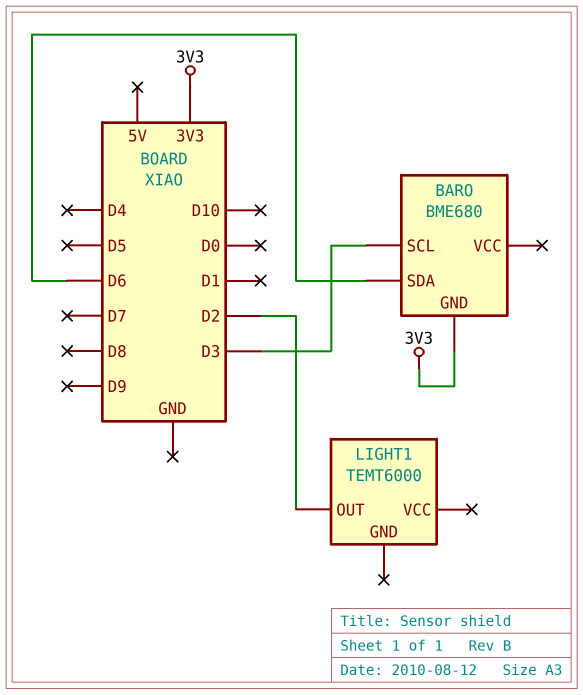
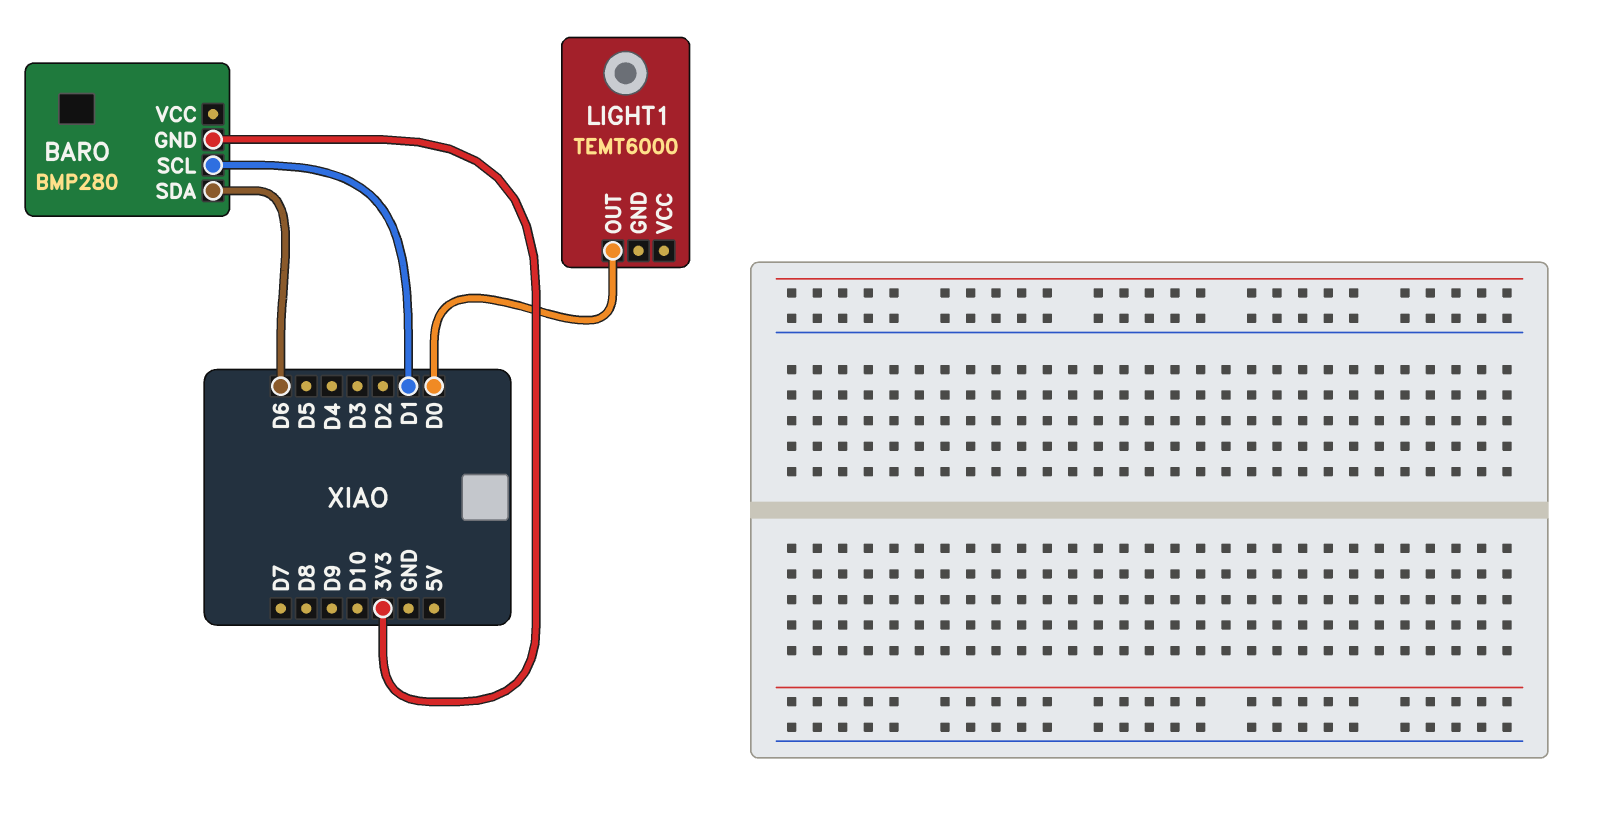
BARO: BME680 -> BMP280
BARO pin SCL: D3 -> D1
LIGHT1 pin OUT: D2 -> D0

